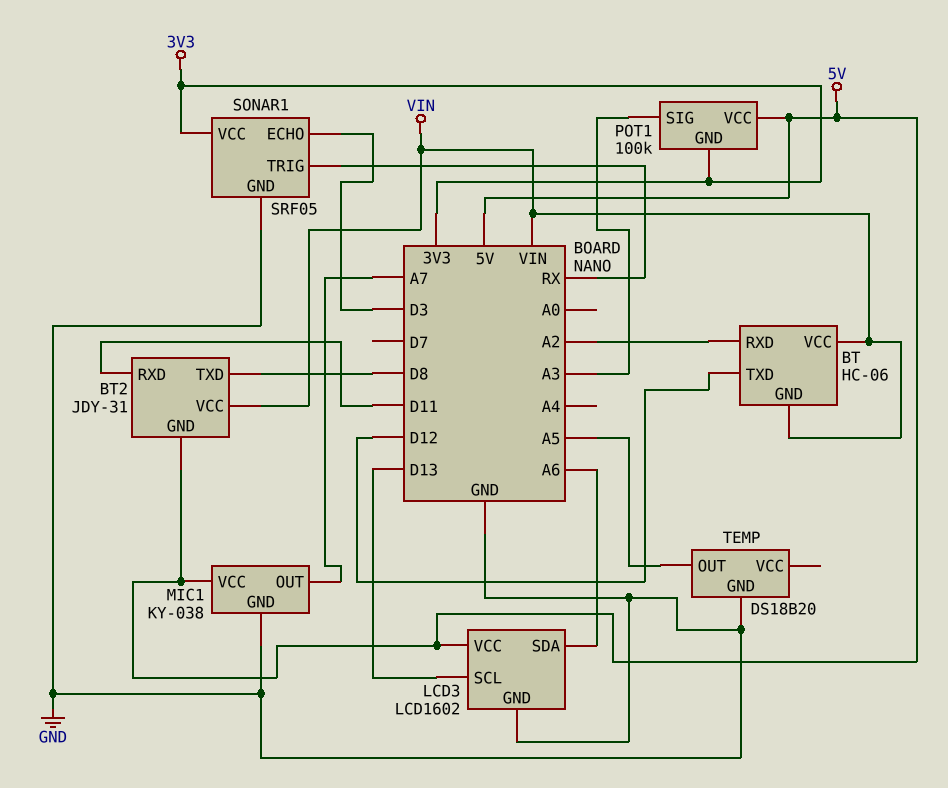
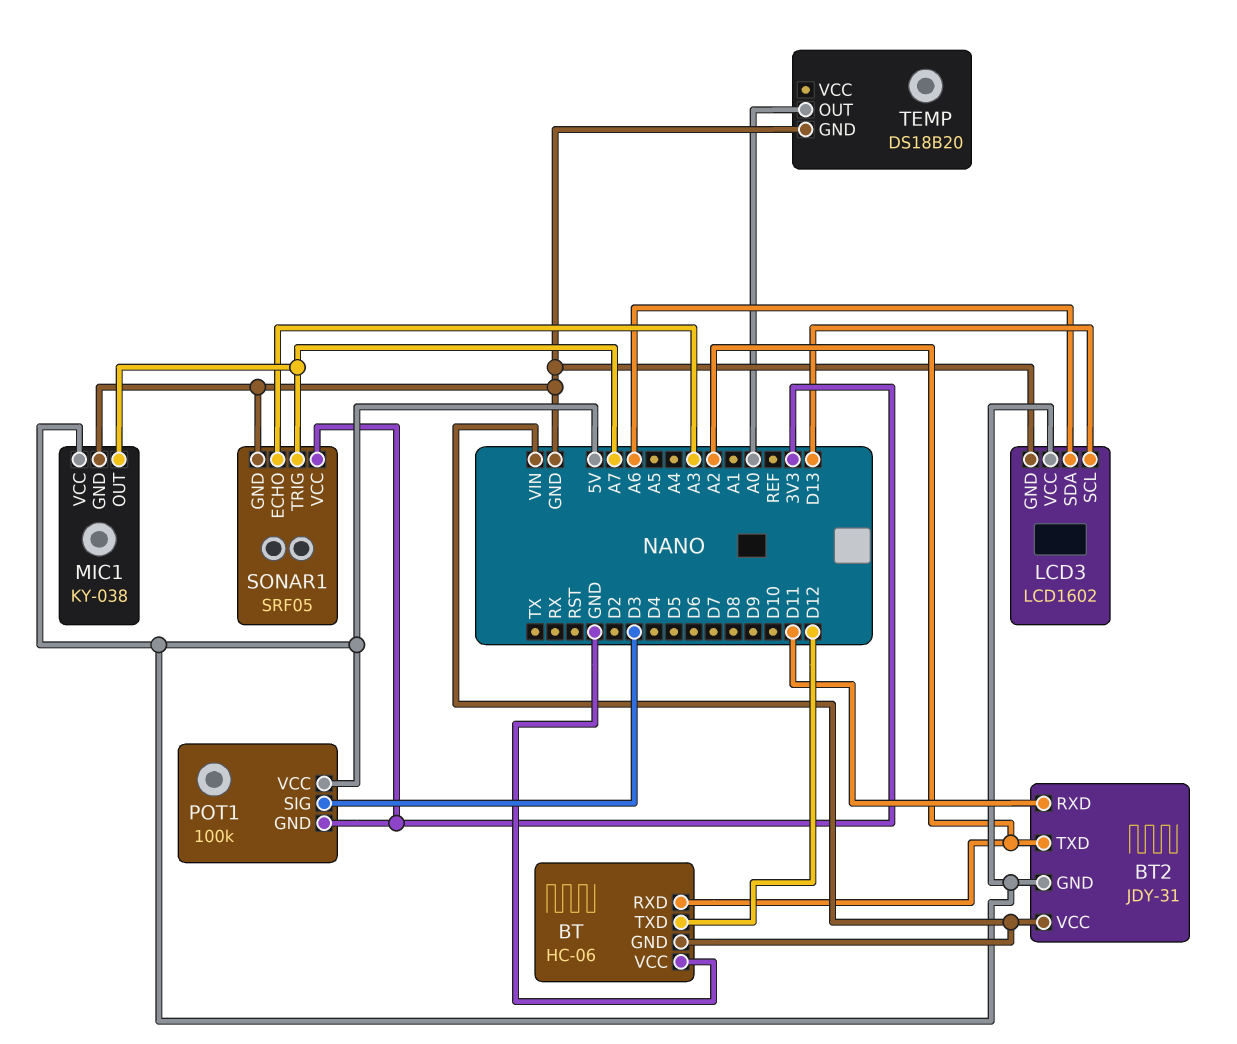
BT pin VCC: VIN -> GND
BT2 pin TXD: D8 -> A2
POT1 pin SIG: A3 -> D3
SONAR1 pin ECHO: D3 -> A3
SONAR1 pin TRIG: RX -> A7
TEMP pin OUT: A5 -> A0

